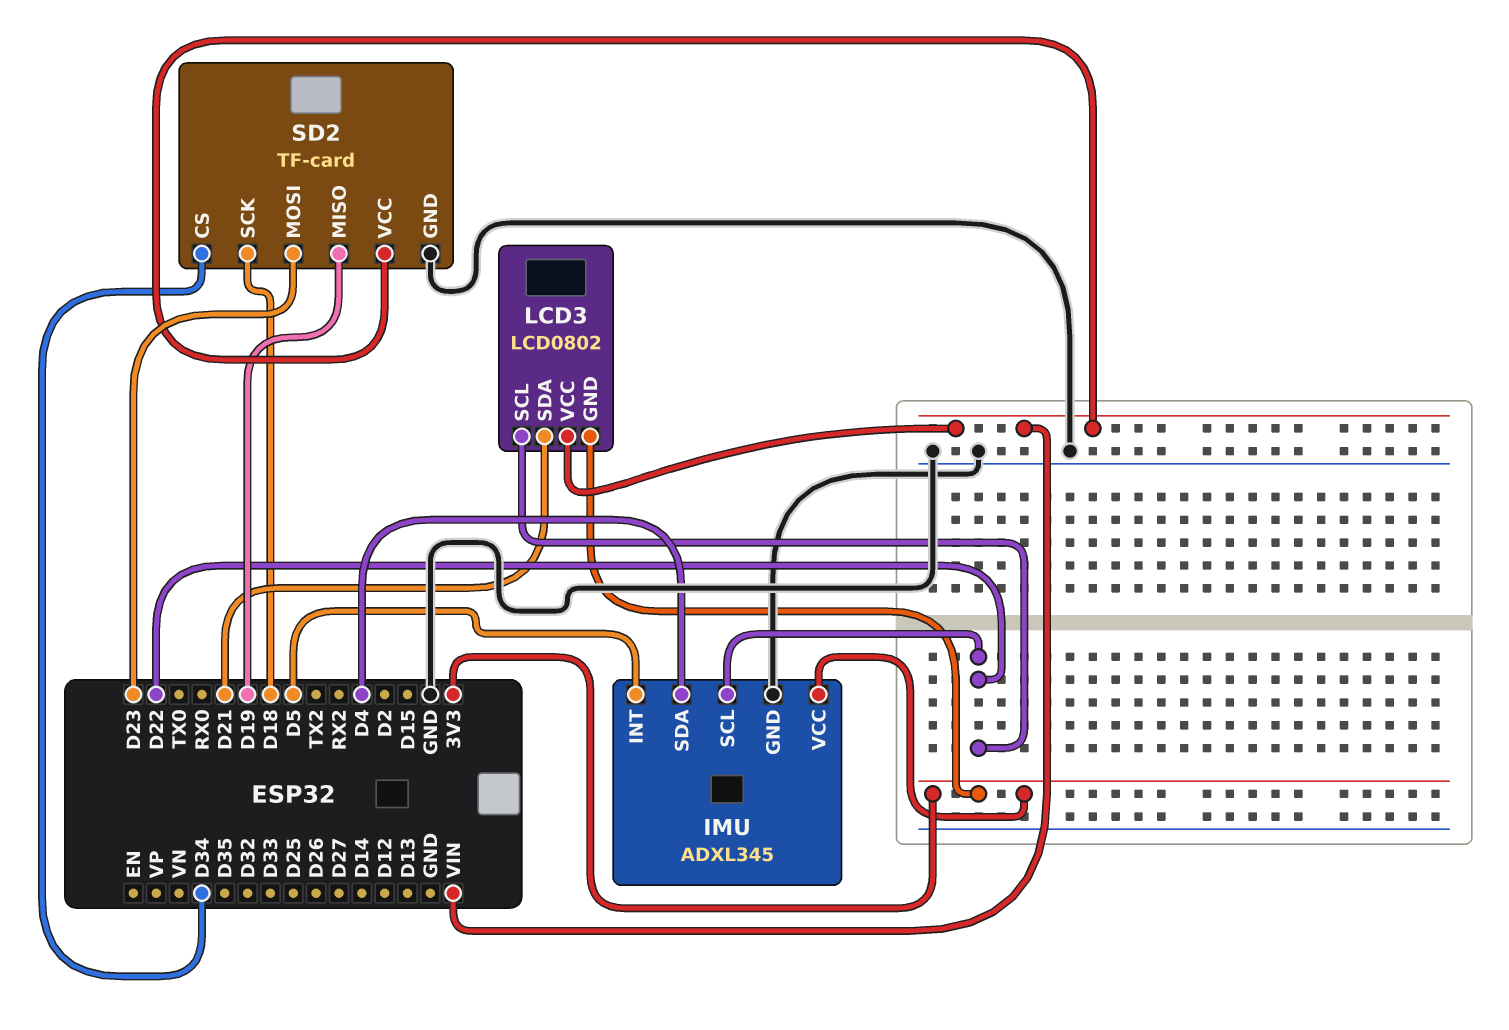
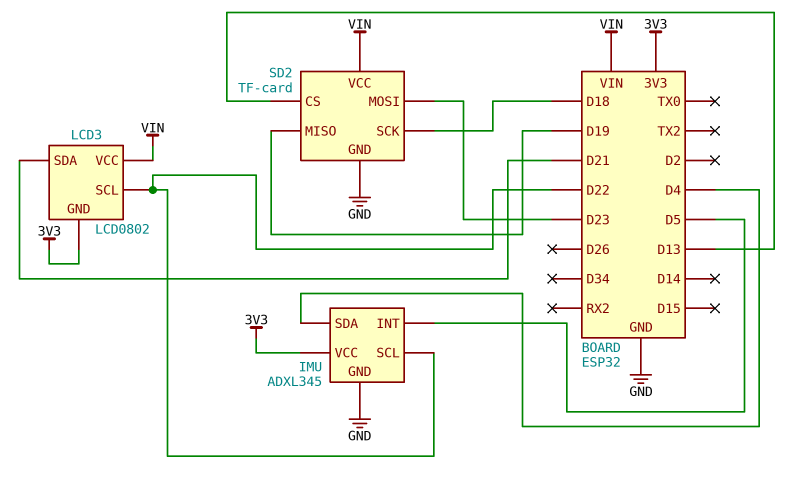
SD2 pin CS: D34 -> D13

